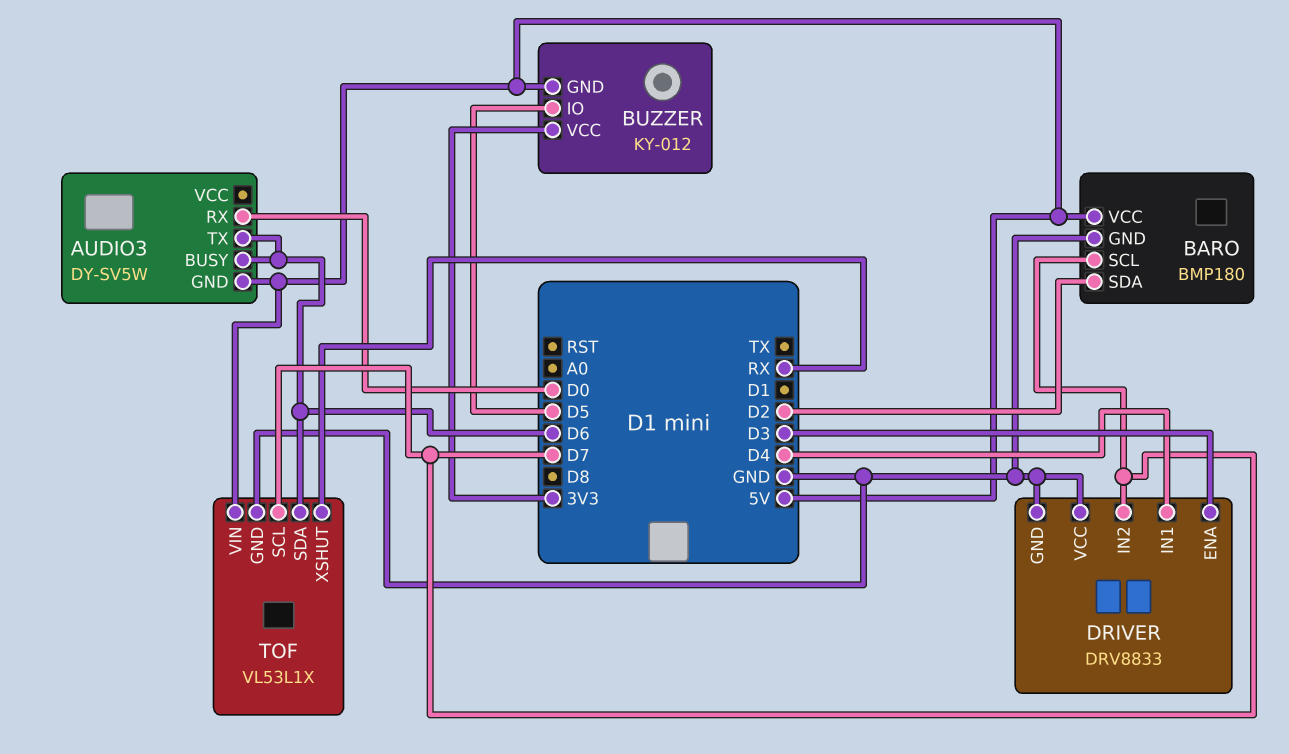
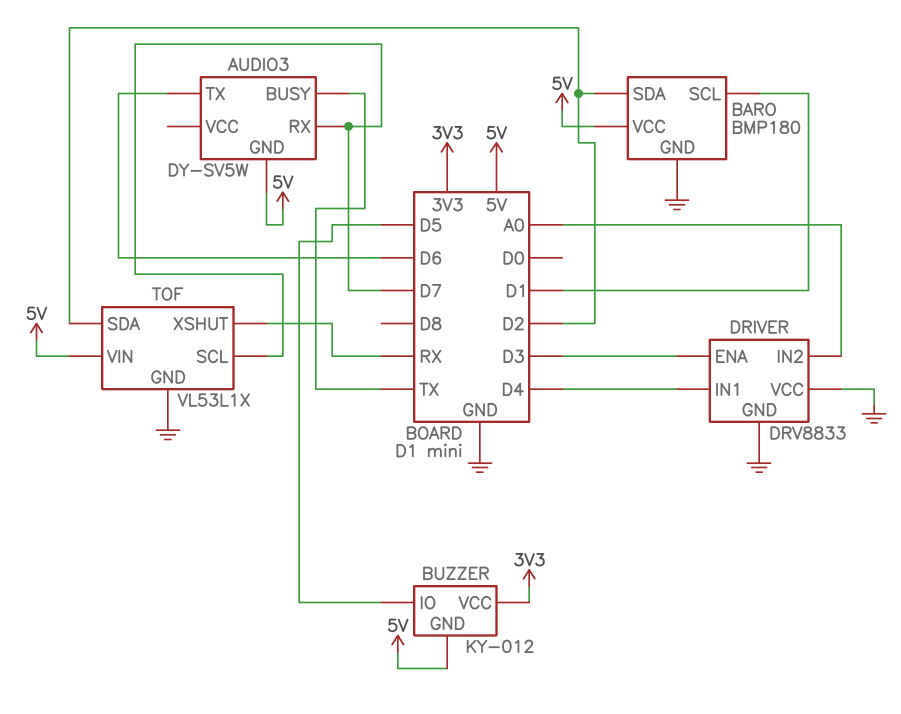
AUDIO3 pin BUSY: D6 -> TX
AUDIO3 pin RX: D0 -> D7
BARO pin SCL: D7 -> D1
DRIVER pin IN2: D7 -> A0
TOF pin SDA: D6 -> D2

